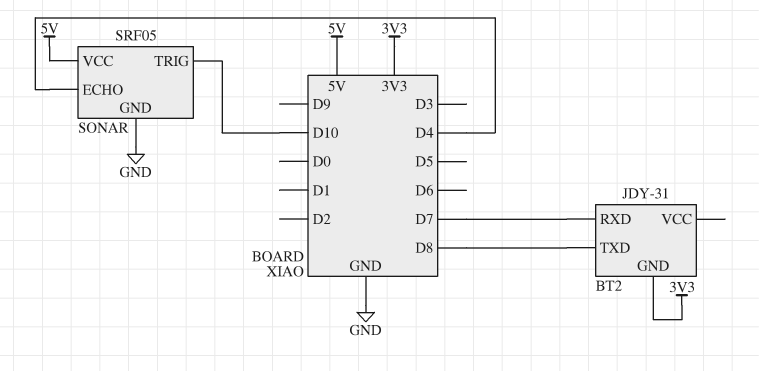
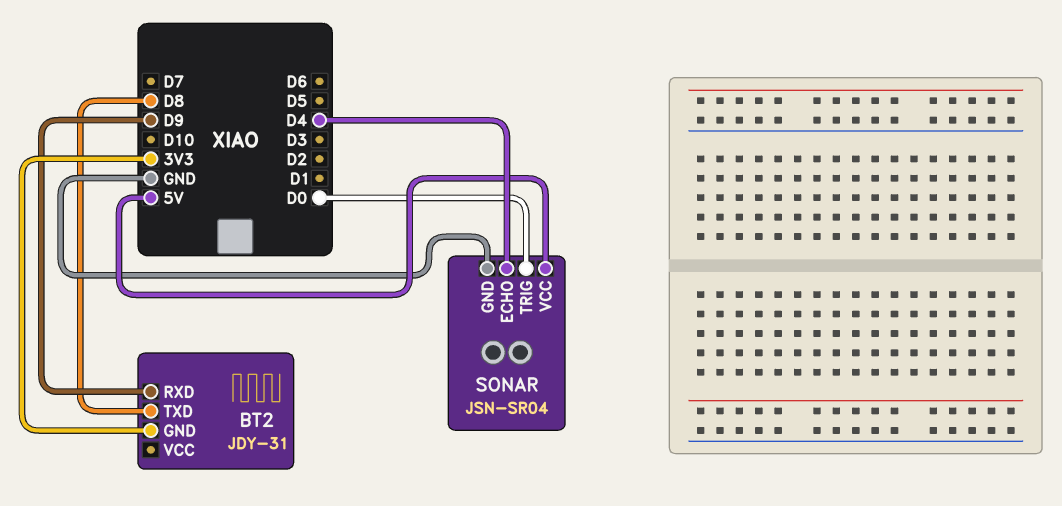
BT2 pin RXD: D7 -> D9
SONAR: SRF05 -> JSN-SR04
SONAR pin TRIG: D10 -> D0

